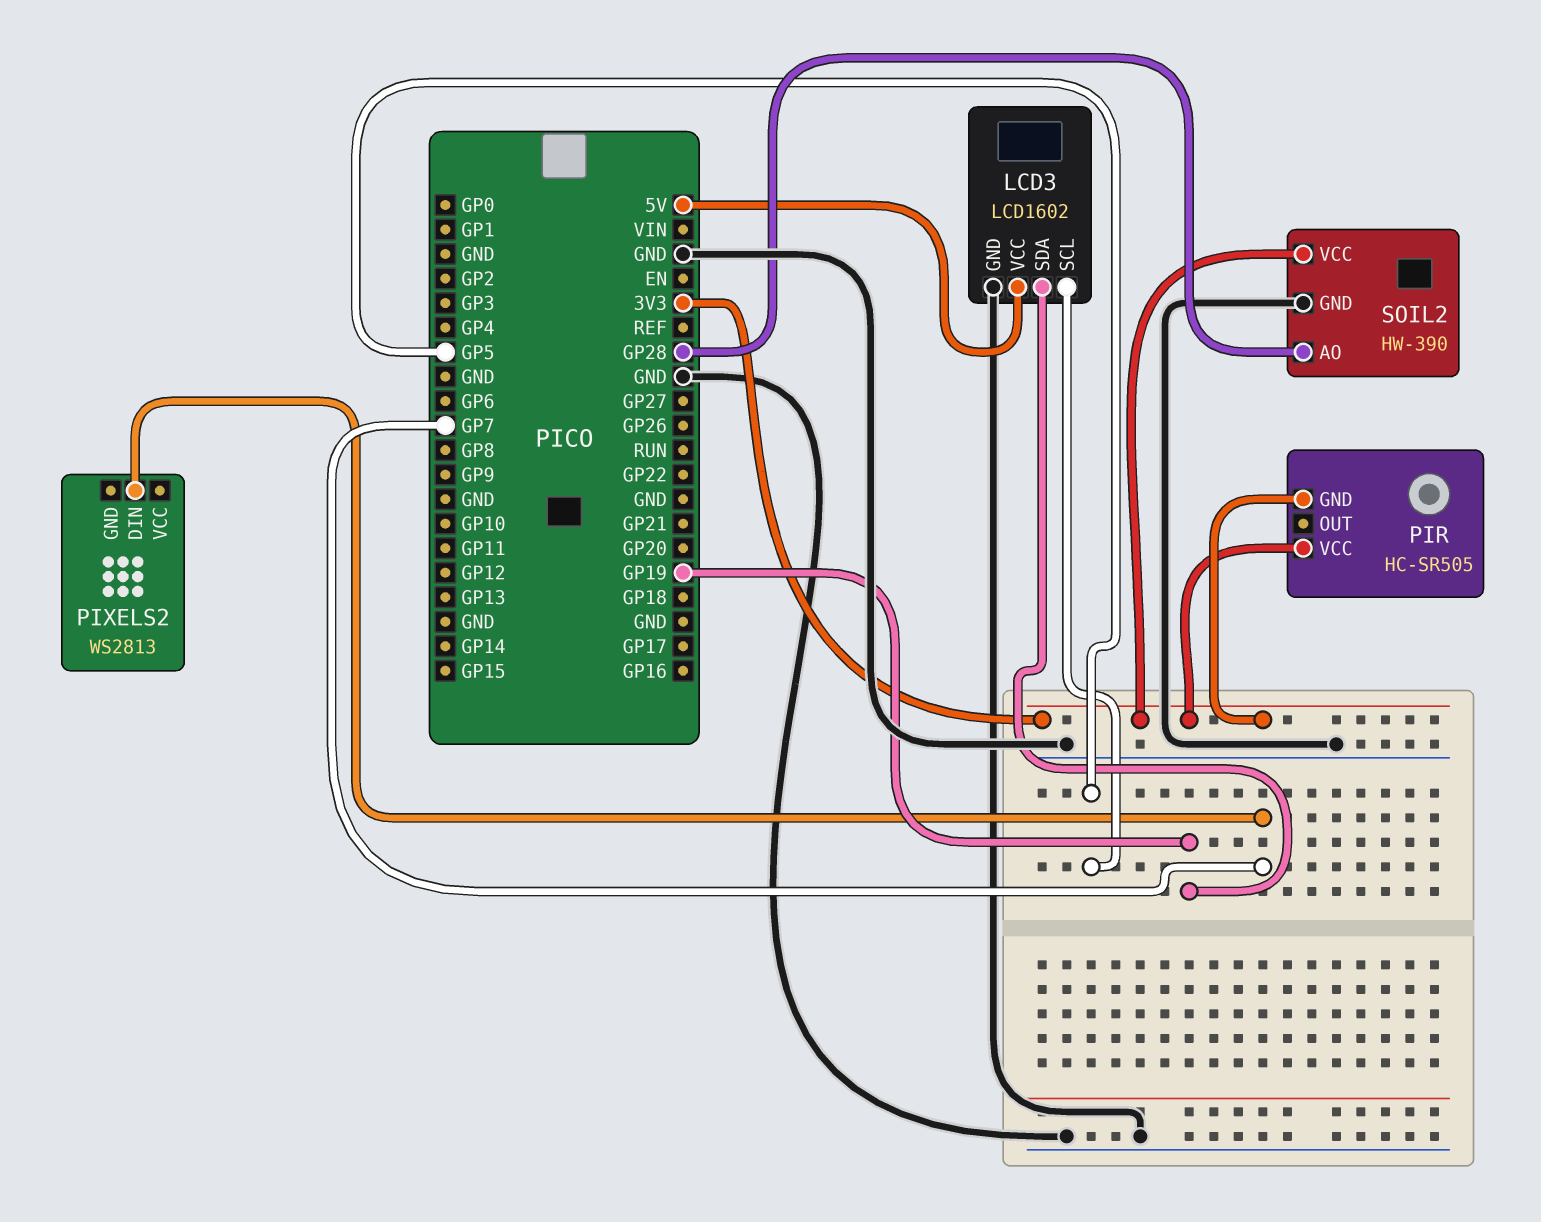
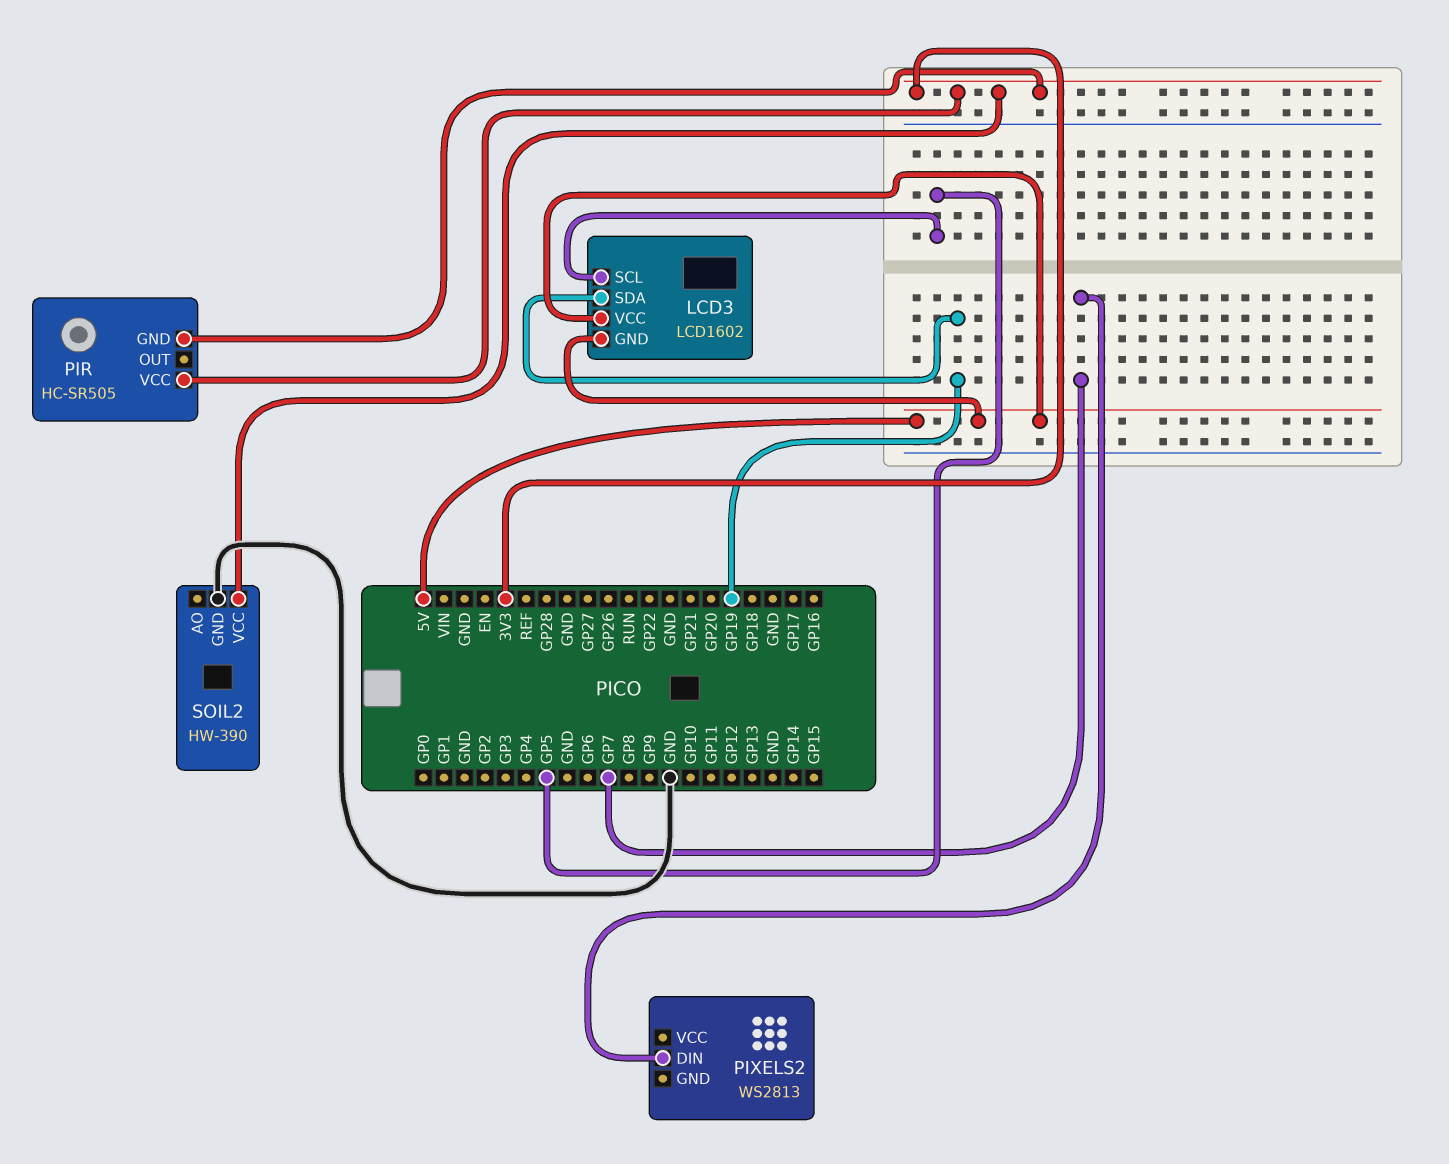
LCD3 pin GND: GND -> 5V
SOIL2 pin AO: GP28 -> none

